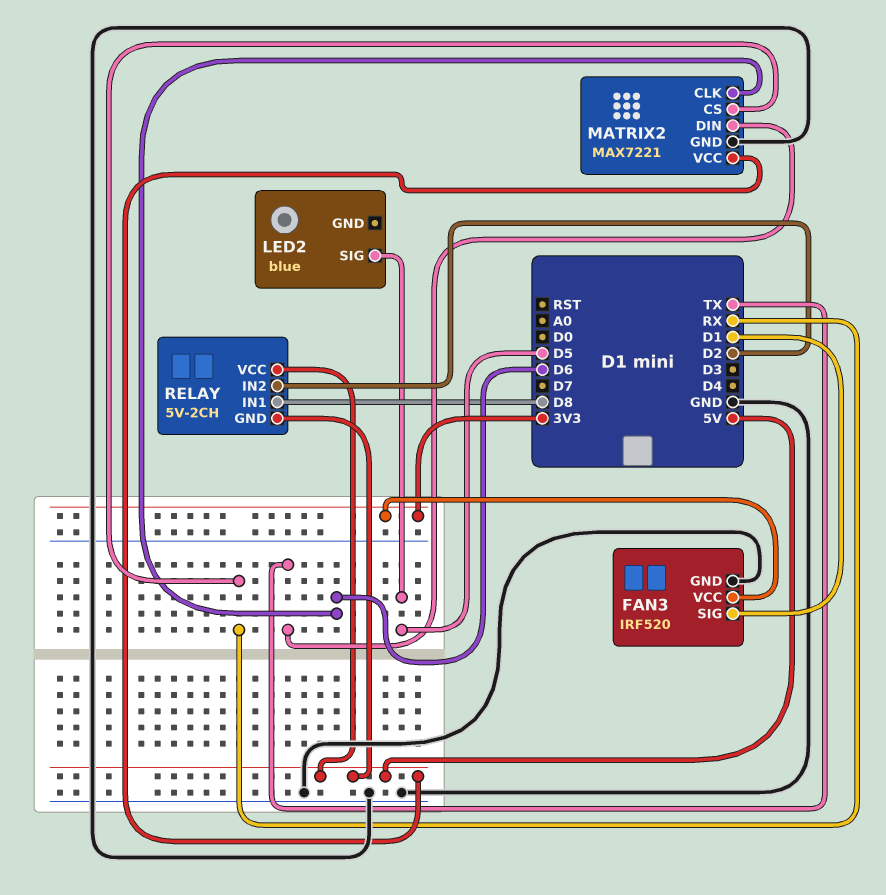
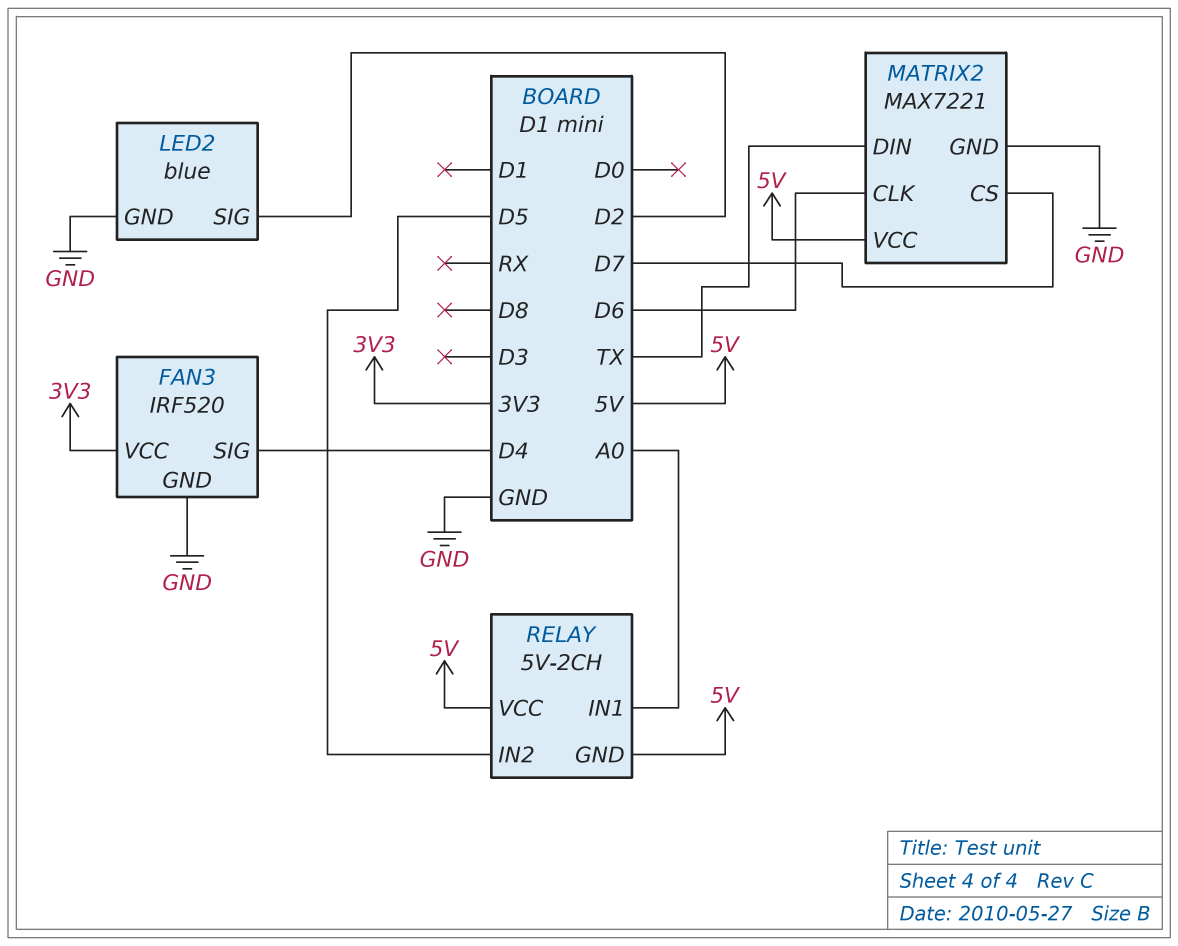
FAN3 pin SIG: D1 -> D4
LED2 pin GND: none -> GND
LED2 pin SIG: D5 -> D2
MATRIX2 pin CS: RX -> D7
RELAY pin IN1: D8 -> A0
RELAY pin IN2: D2 -> D5

